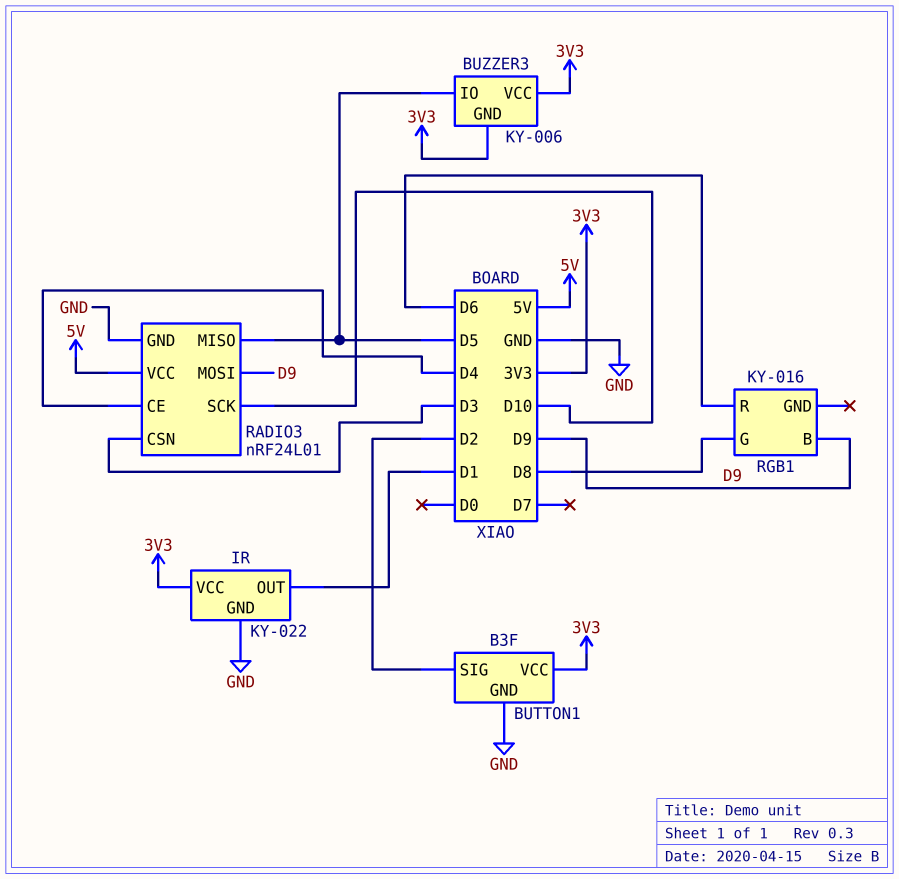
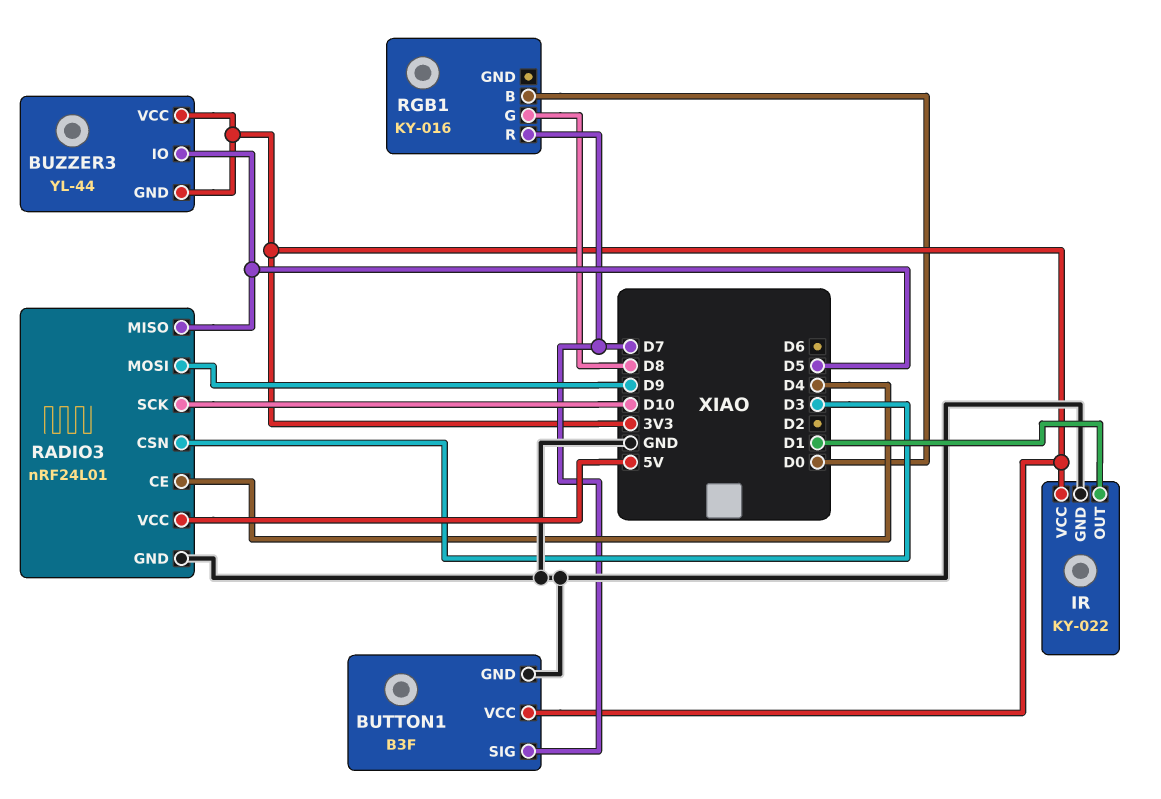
BUTTON1 pin SIG: D2 -> D7
BUZZER3: KY-006 -> YL-44
RGB1 pin B: D9 -> D0
RGB1 pin R: D6 -> D7

